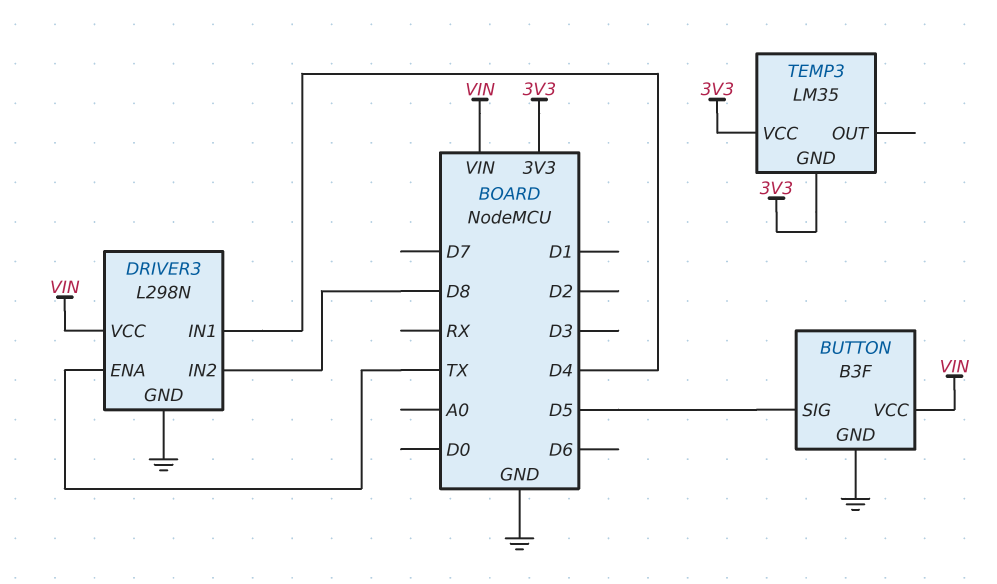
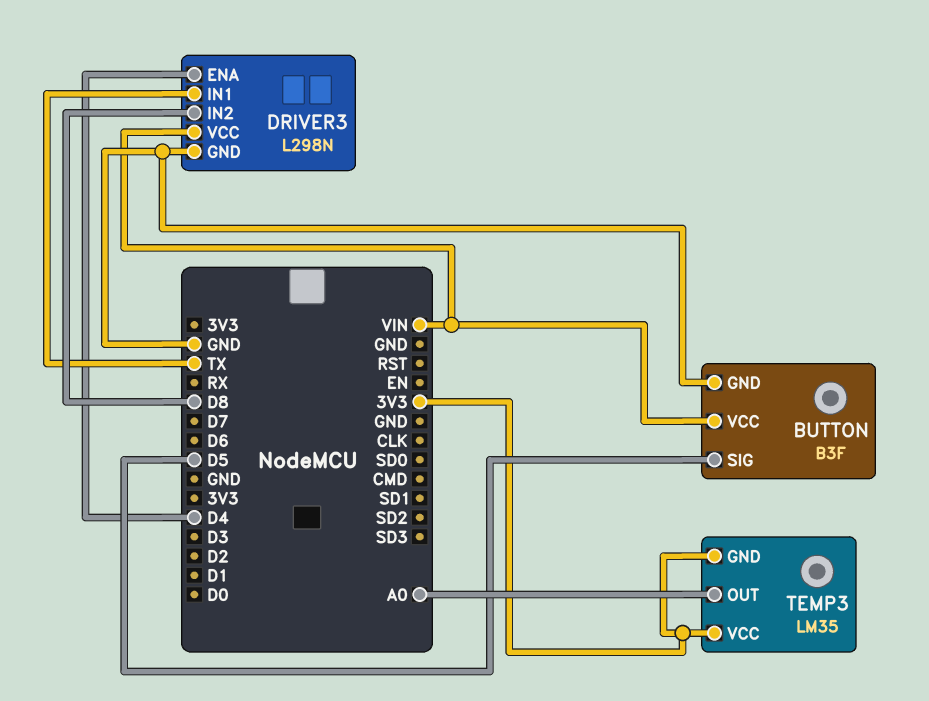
DRIVER3 pin ENA: TX -> D4
DRIVER3 pin IN1: D4 -> TX
TEMP3 pin OUT: none -> A0

